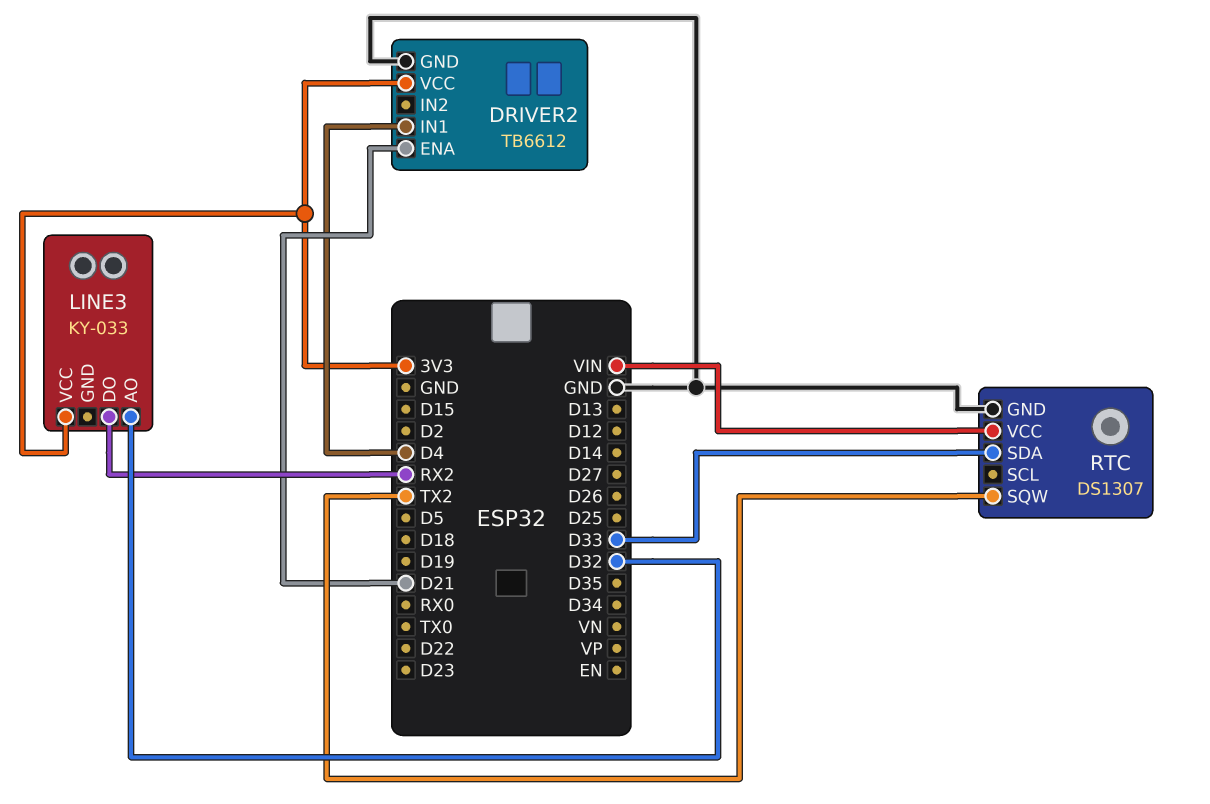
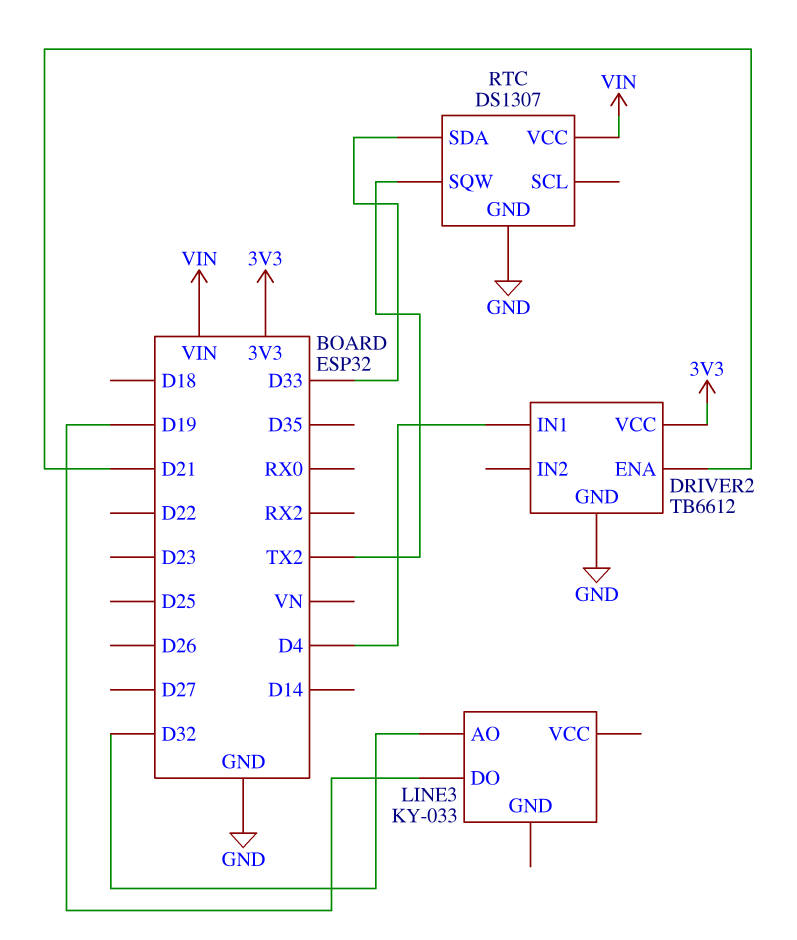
LINE3 pin DO: RX2 -> D19
LINE3 pin VCC: 3V3 -> none

